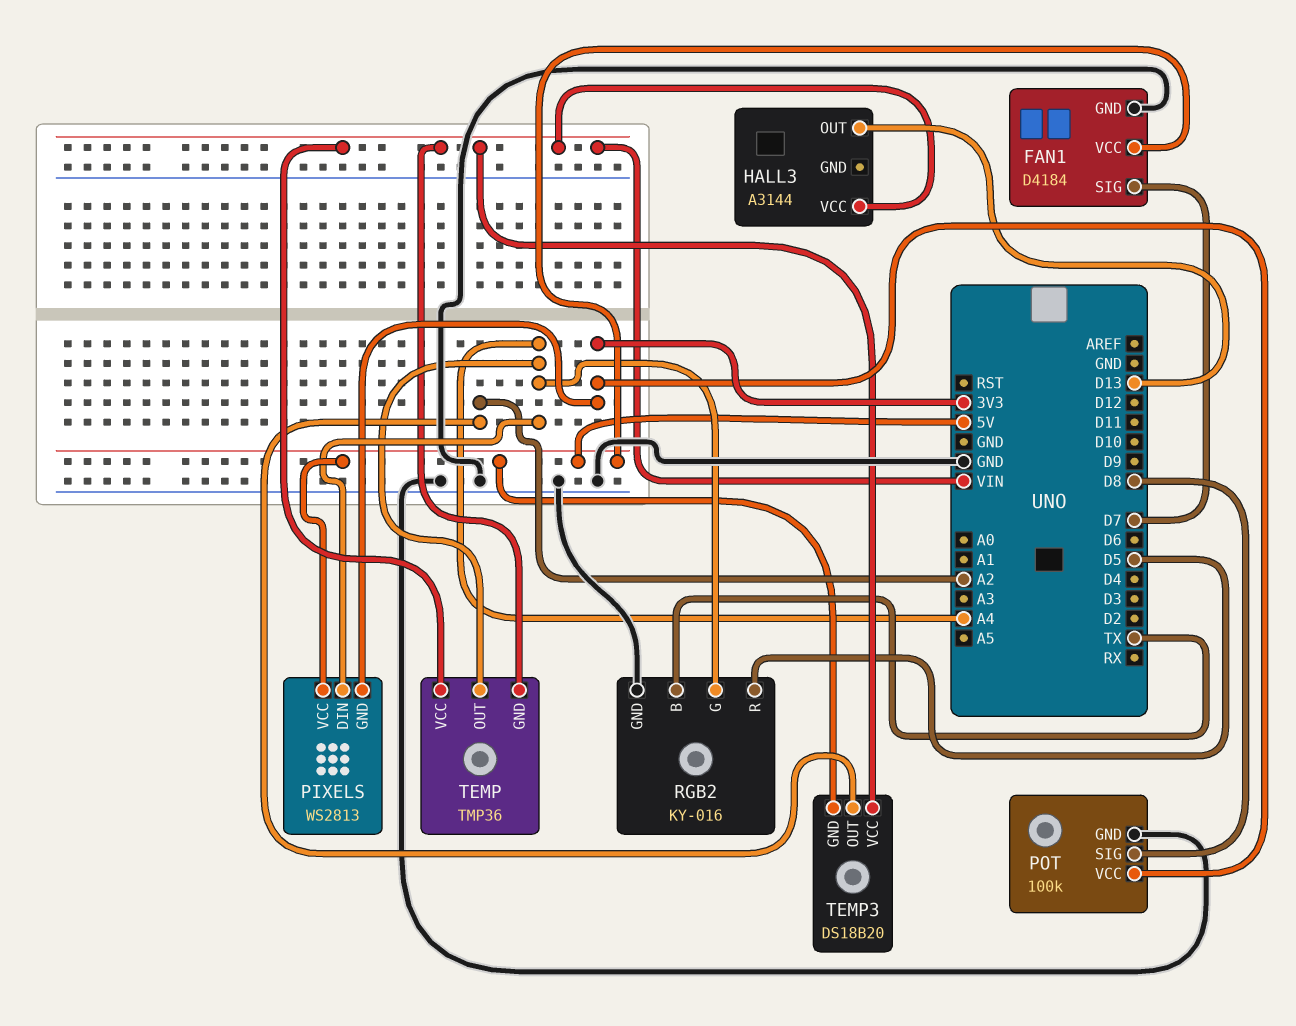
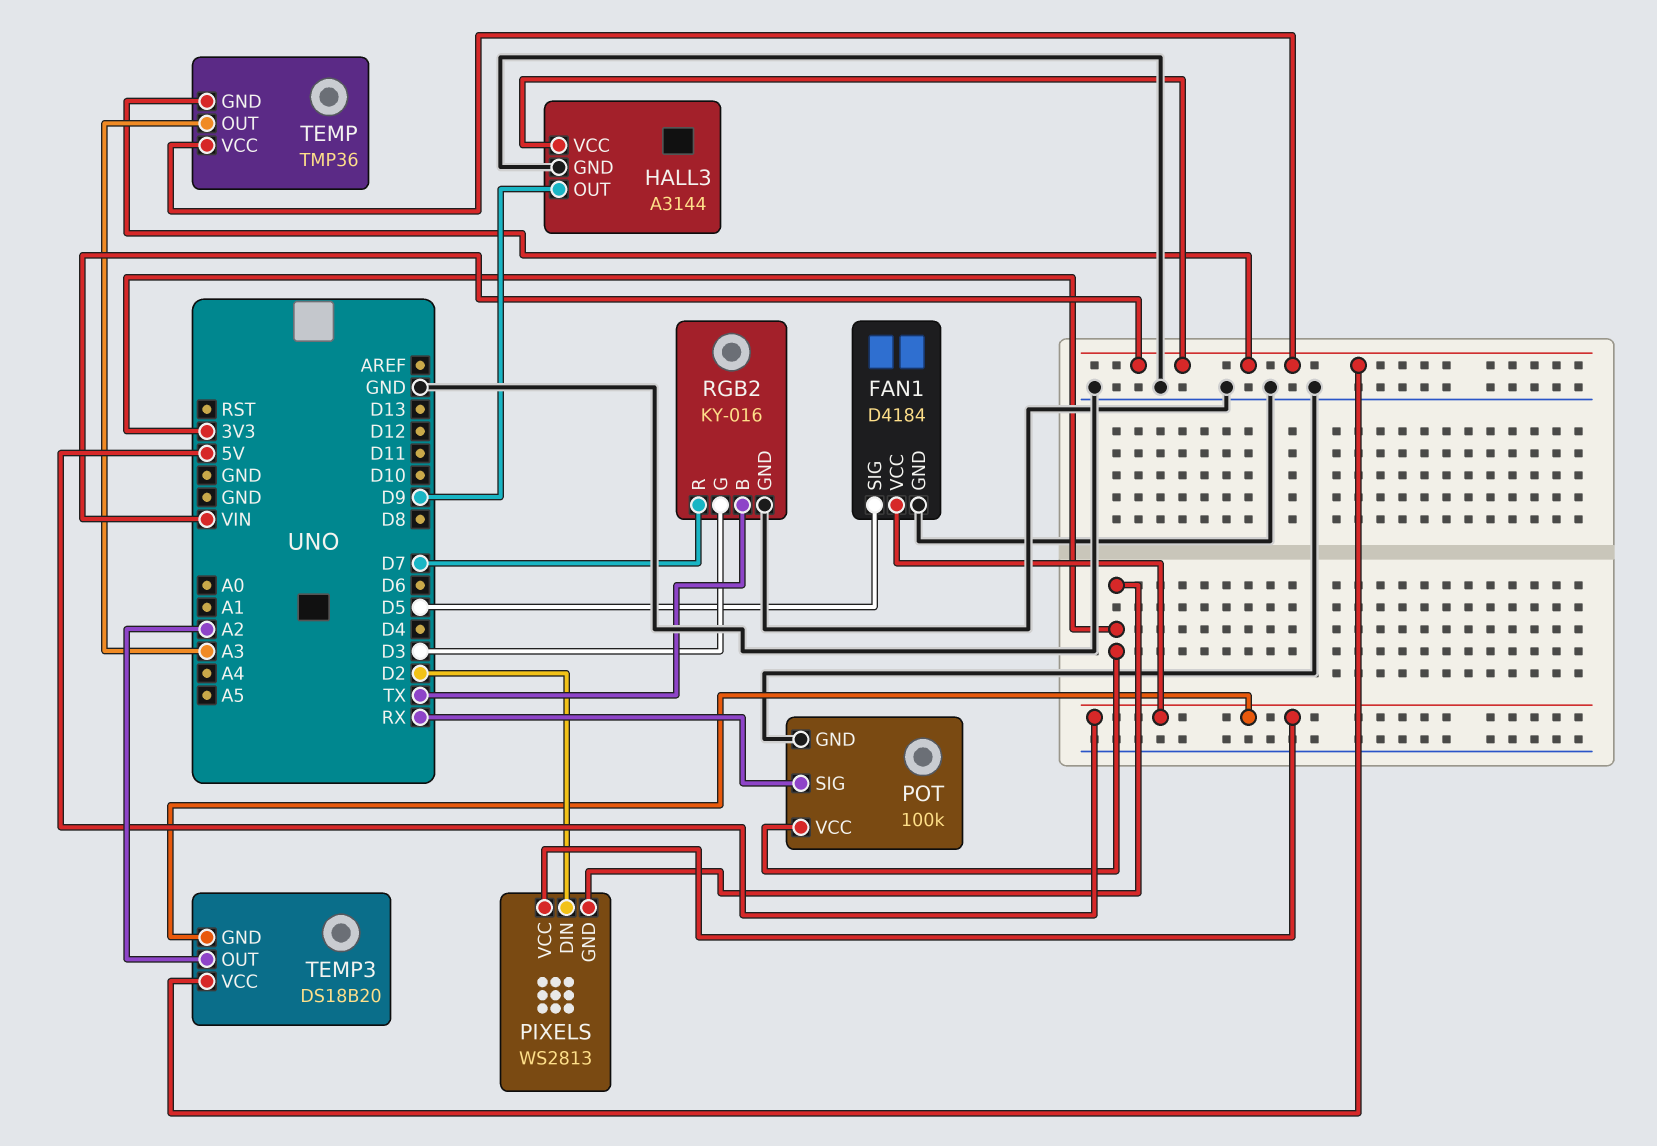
FAN1 pin SIG: D7 -> D5
HALL3 pin GND: none -> GND
HALL3 pin OUT: D13 -> D9
PIXELS pin DIN: A4 -> D2
POT pin SIG: D8 -> RX
RGB2 pin G: A4 -> D3
RGB2 pin R: D5 -> D7
TEMP pin OUT: A4 -> A3

